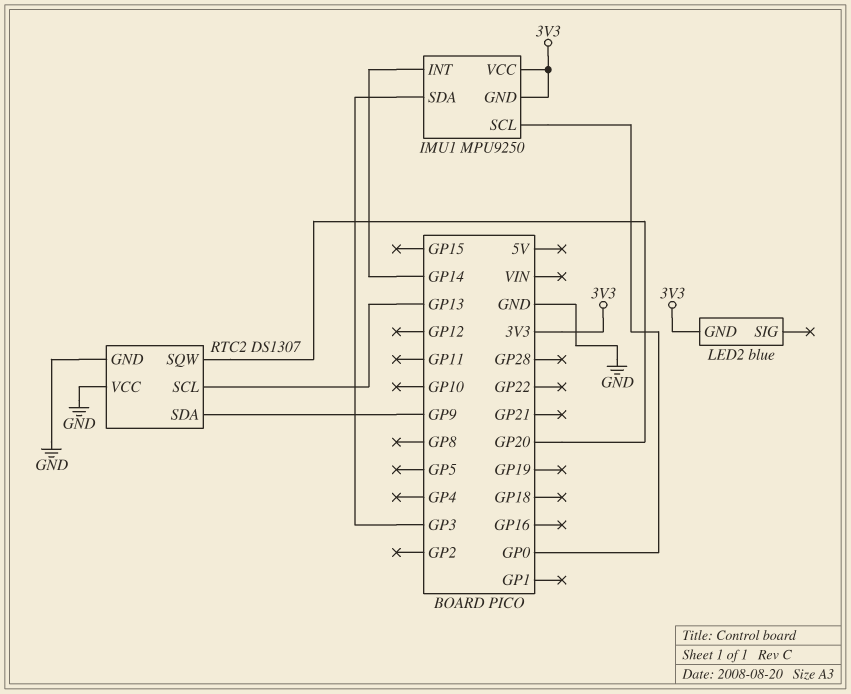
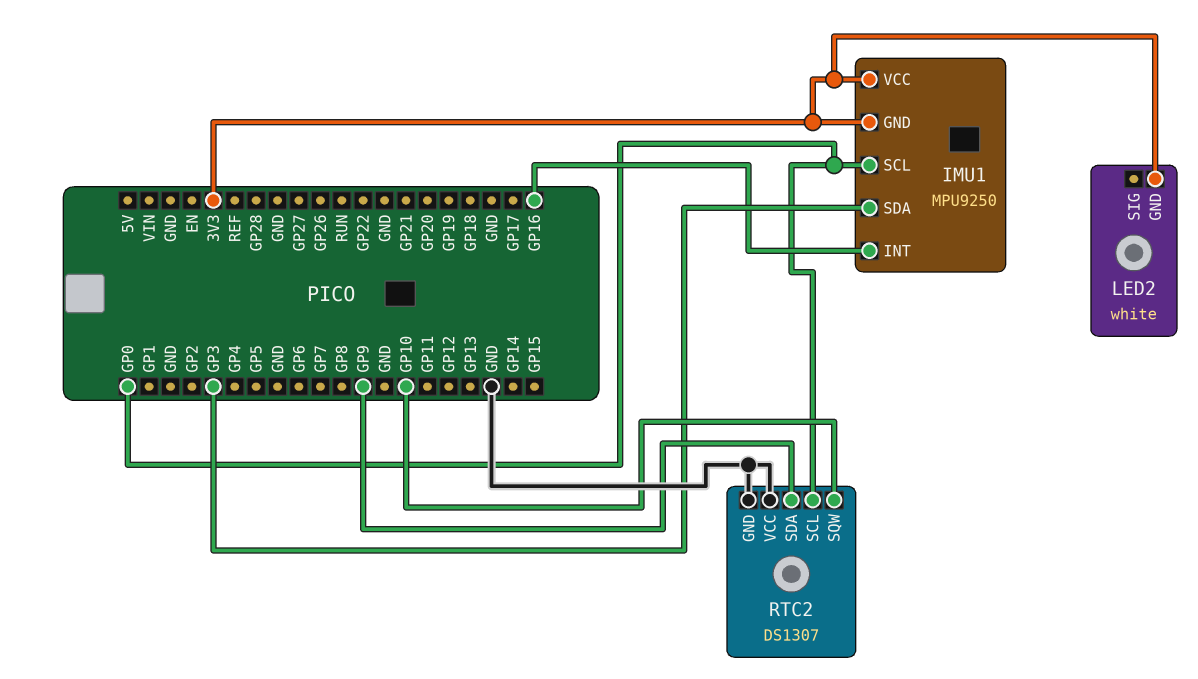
IMU1 pin INT: GP14 -> GP16
LED2: blue -> white
RTC2 pin SCL: GP13 -> GP0
RTC2 pin SQW: GP20 -> GP10

